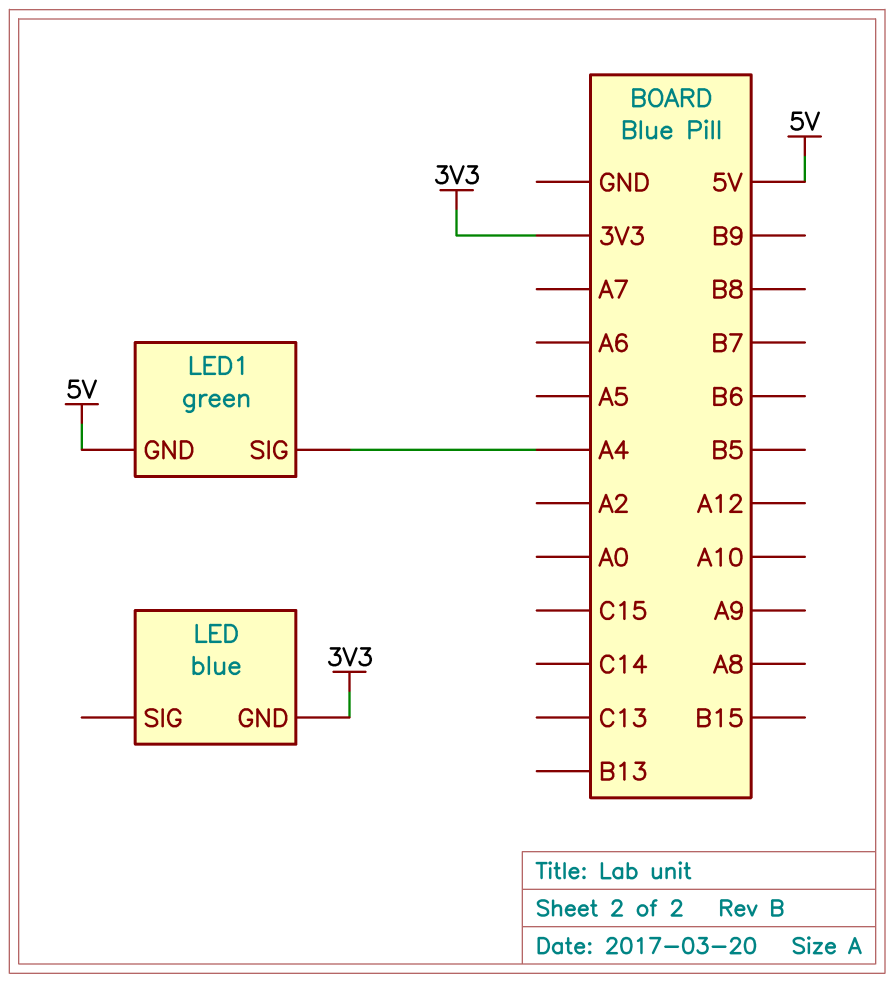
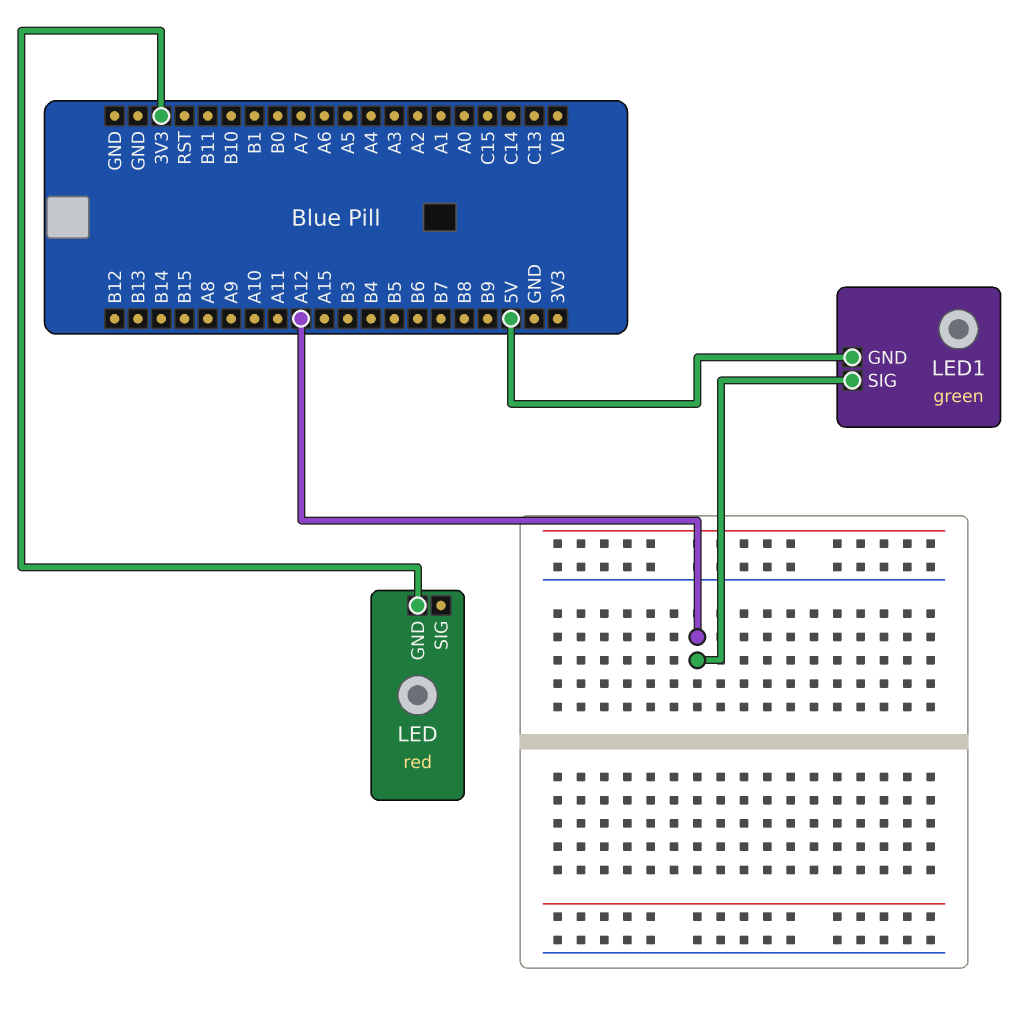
LED: blue -> red
LED1 pin SIG: A4 -> A12

